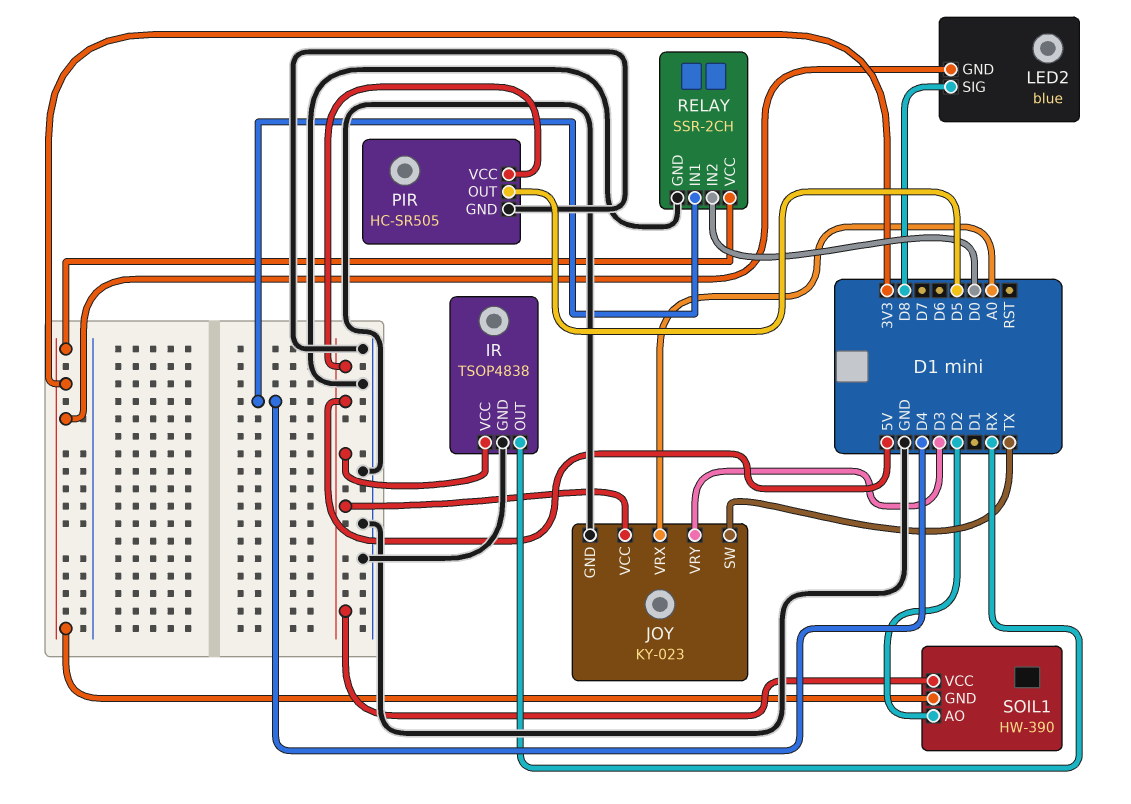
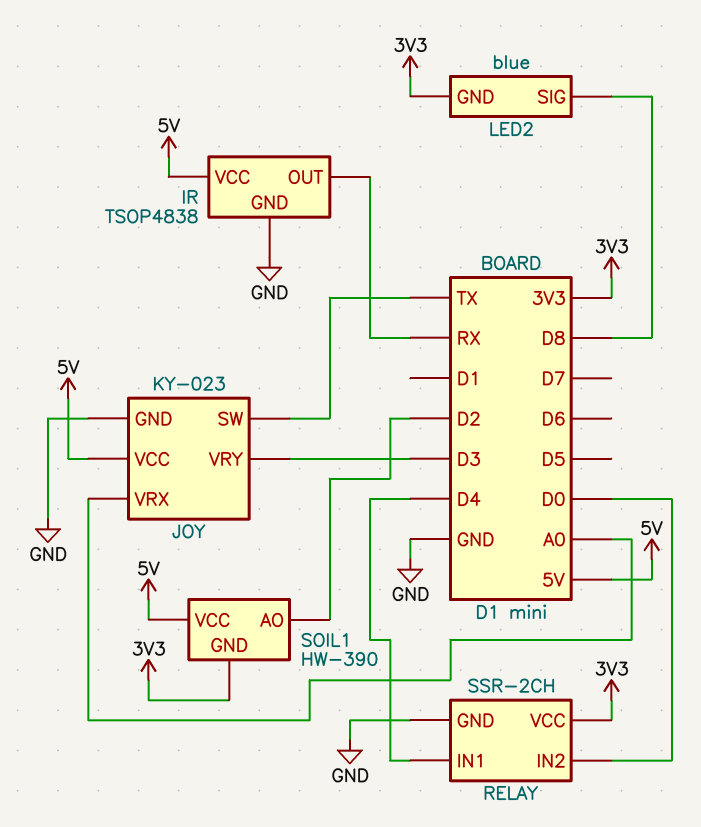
PIR: HC-SR505 -> none
PIR pin GND: GND -> none
PIR pin OUT: D5 -> none
PIR pin VCC: 5V -> none

